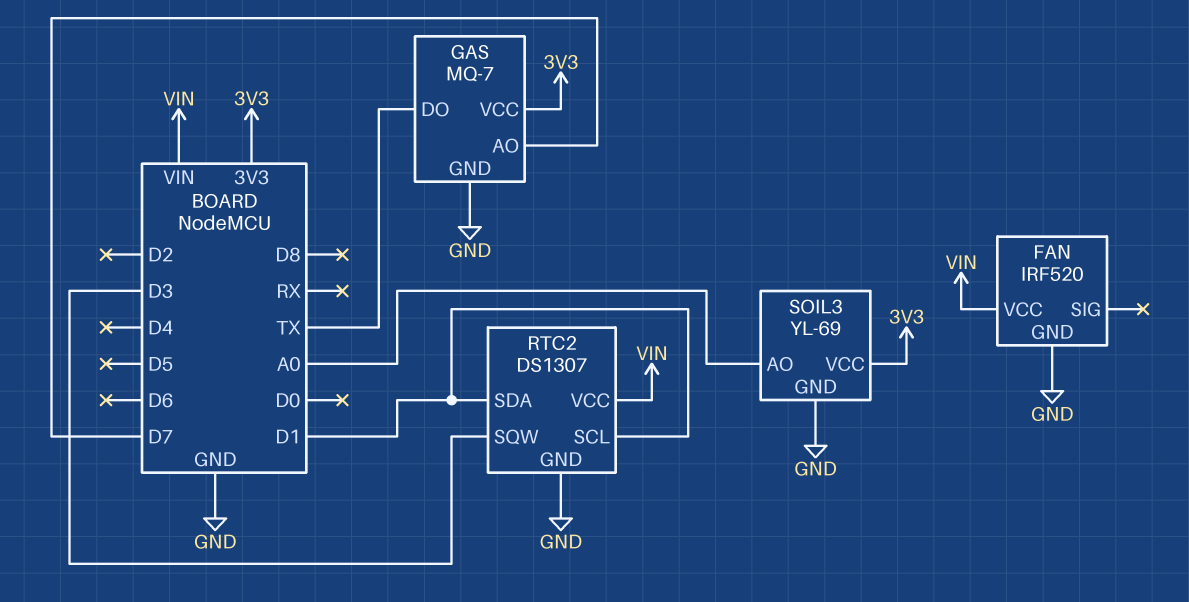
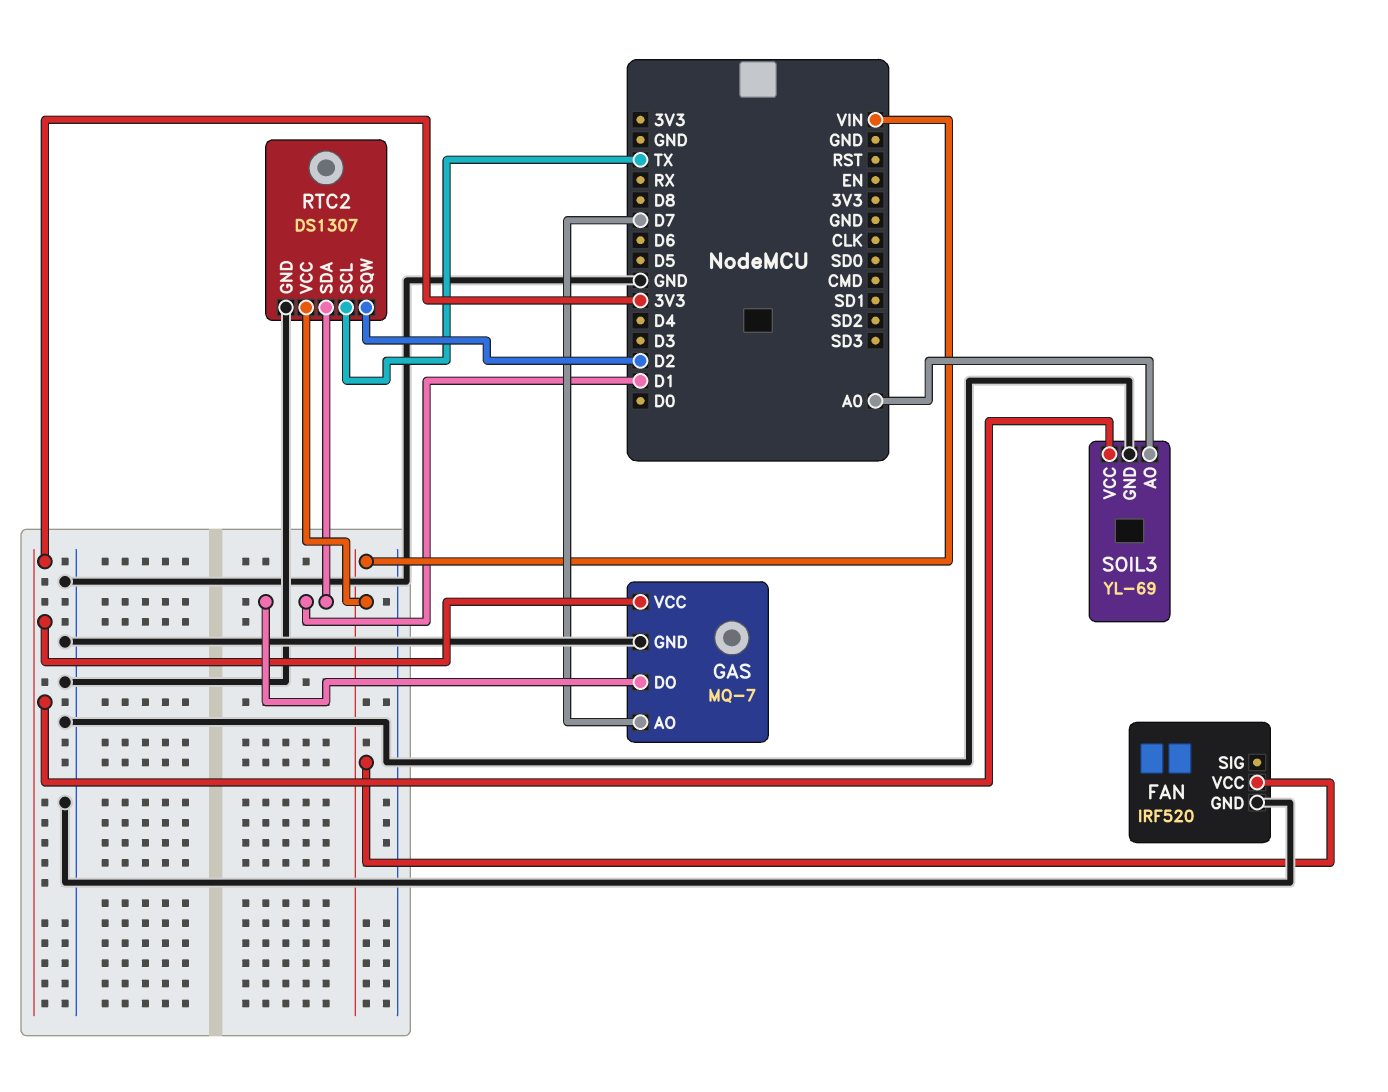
GAS pin DO: TX -> D1
RTC2 pin SCL: D1 -> TX
RTC2 pin SQW: D3 -> D2

